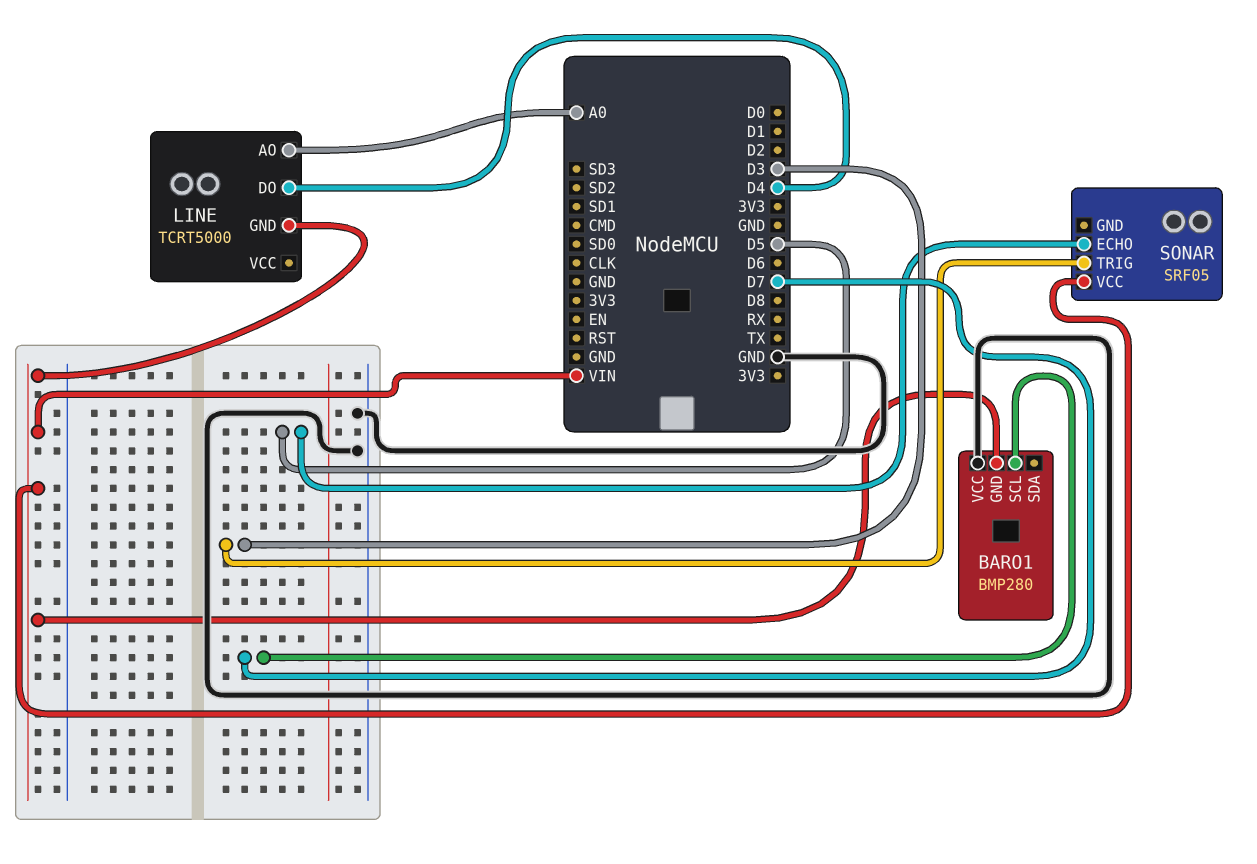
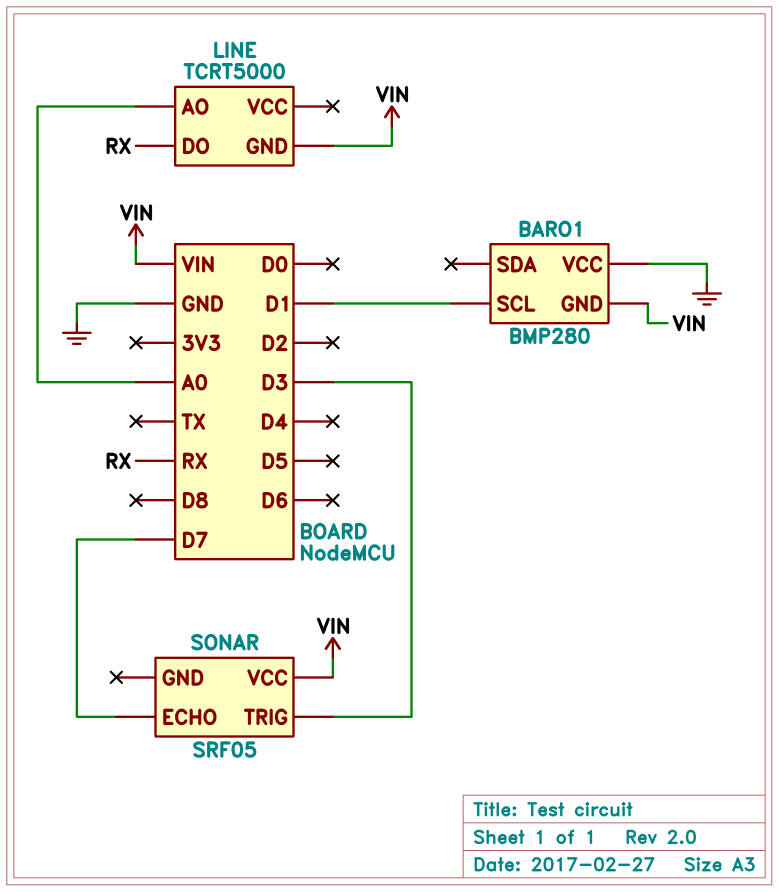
BARO1 pin SCL: D7 -> D1
LINE pin DO: D4 -> RX
SONAR pin ECHO: D5 -> D7

